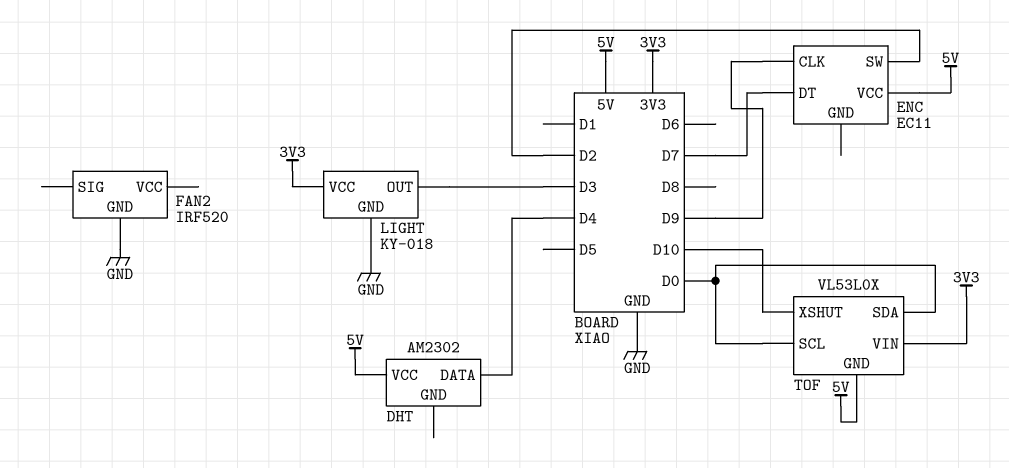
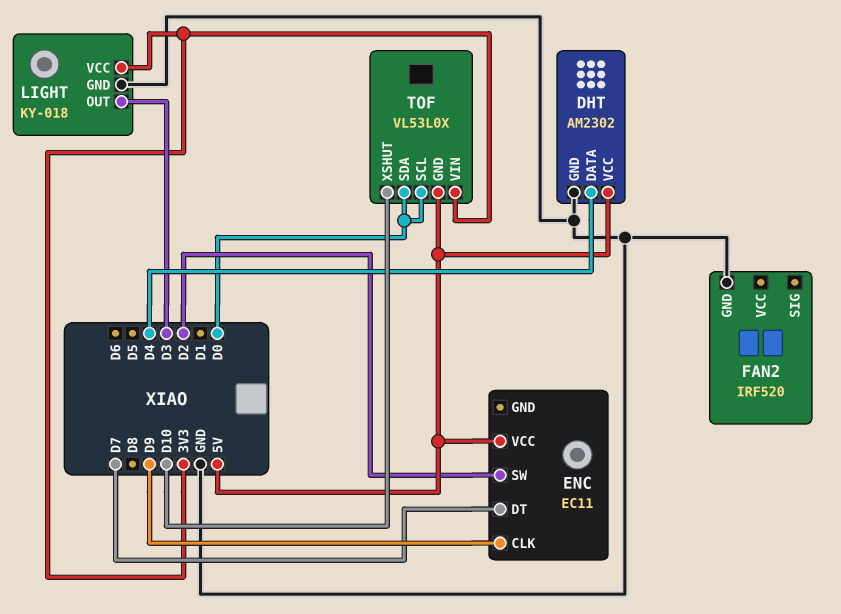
DHT pin GND: none -> GND

